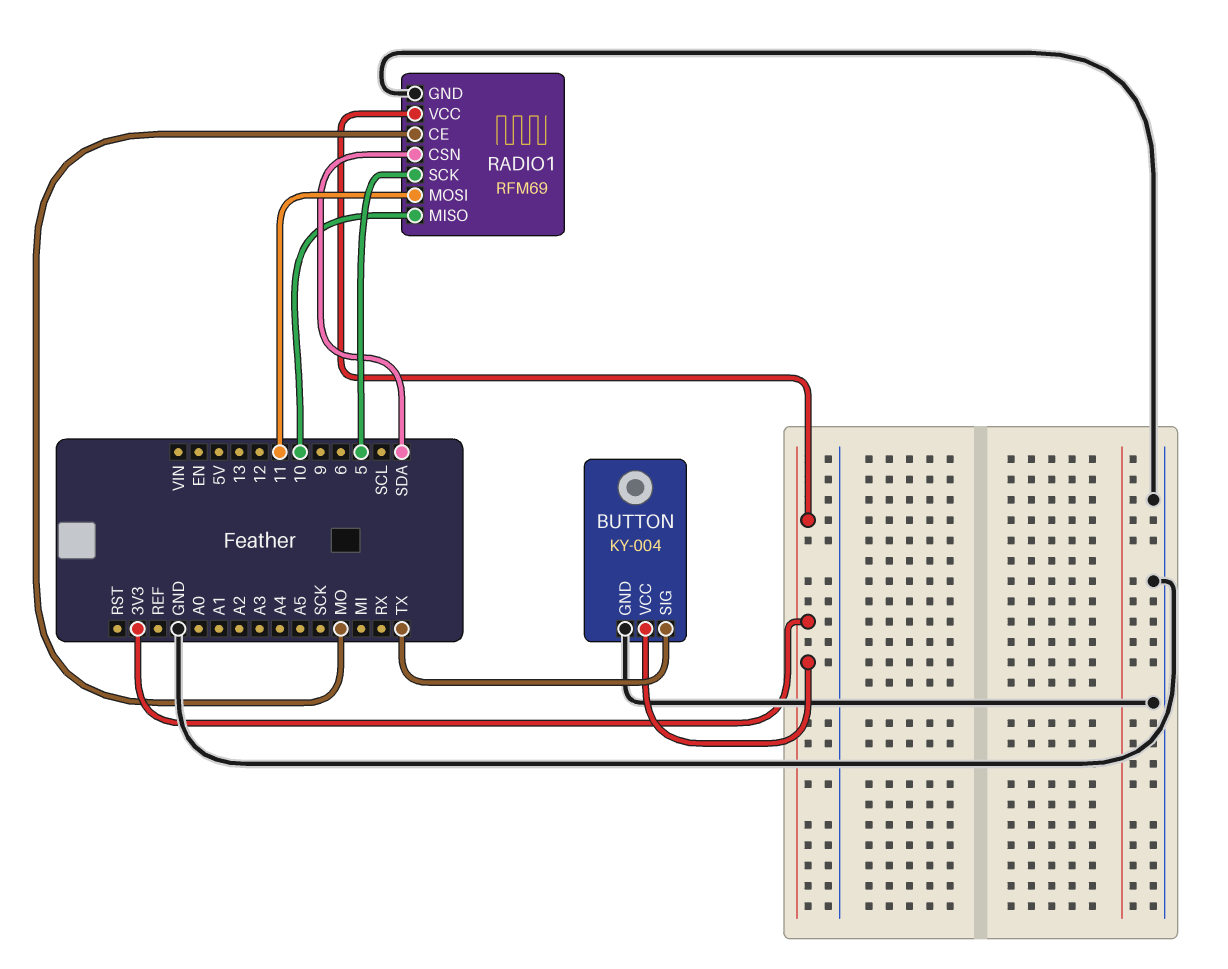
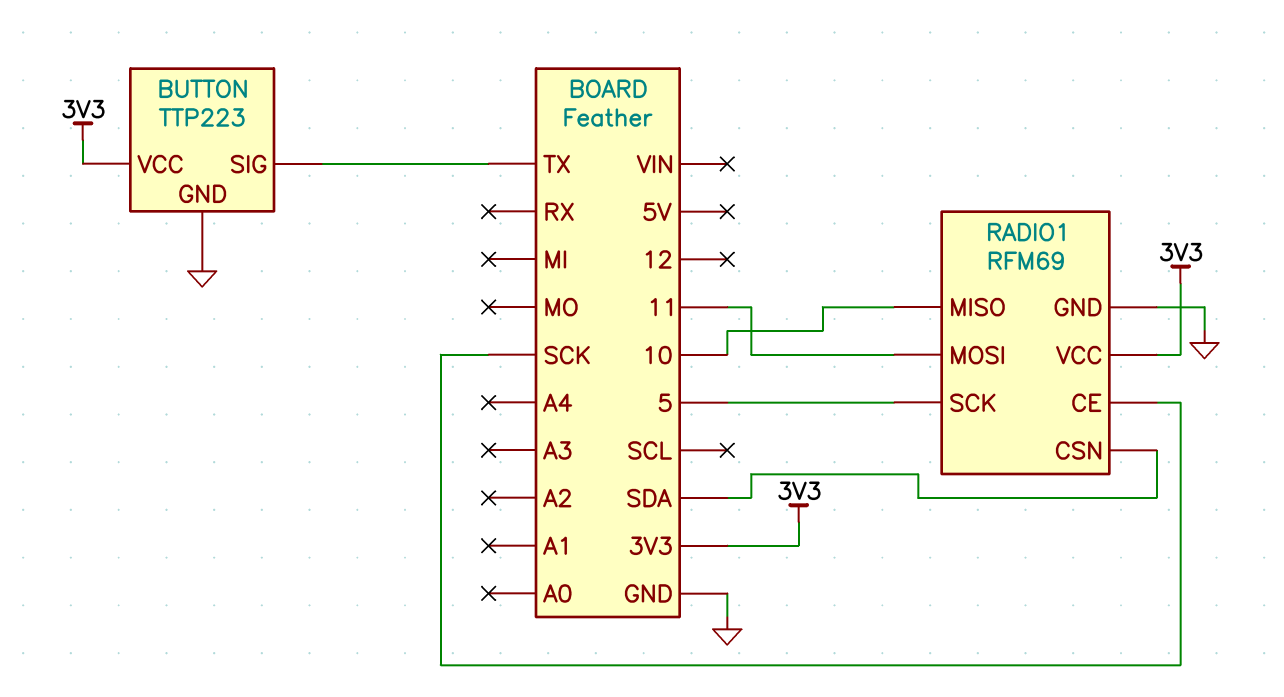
BUTTON: KY-004 -> TTP223
RADIO1 pin CE: MO -> SCK

